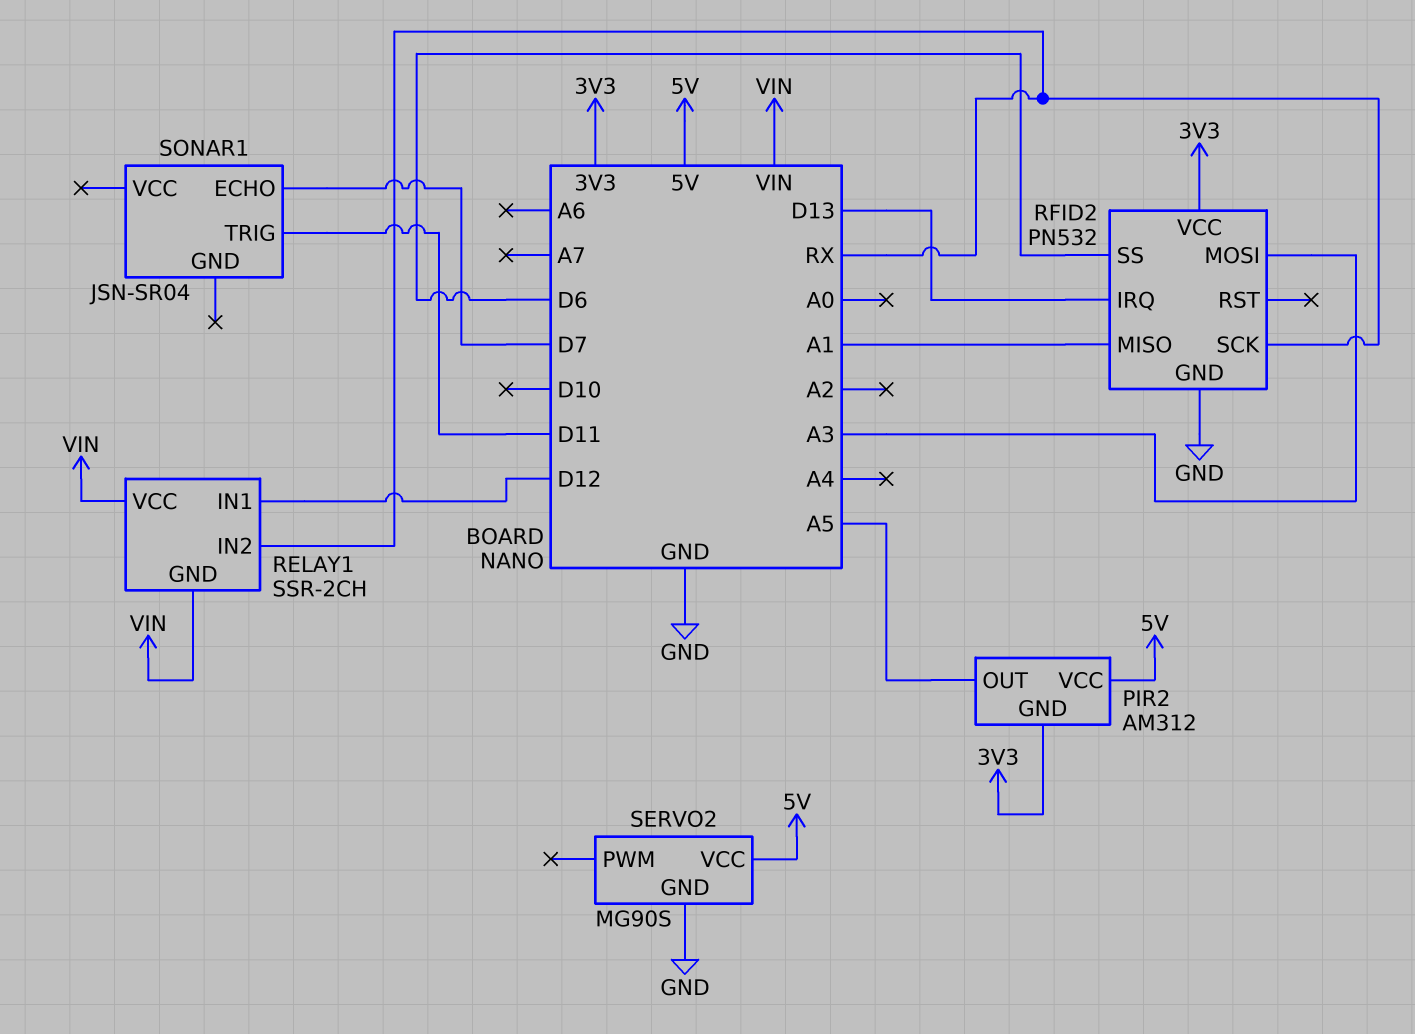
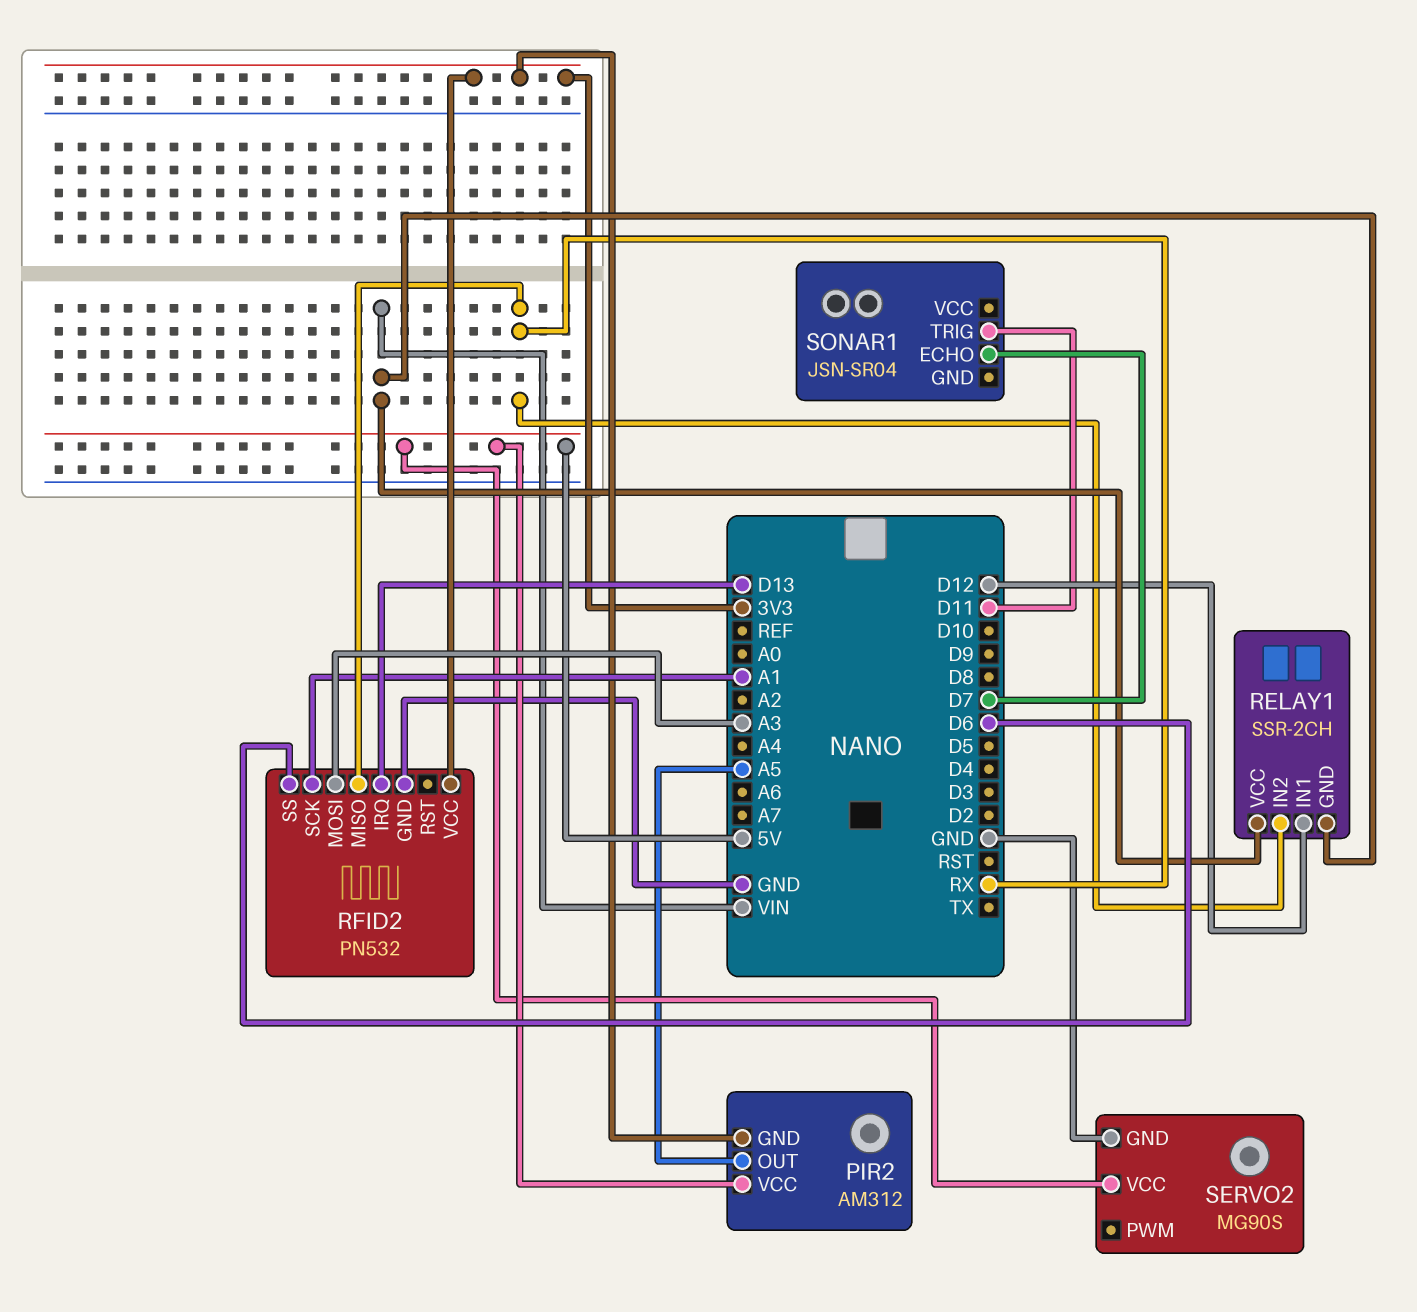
RFID2 pin MISO: A1 -> RX
RFID2 pin SCK: RX -> A1

